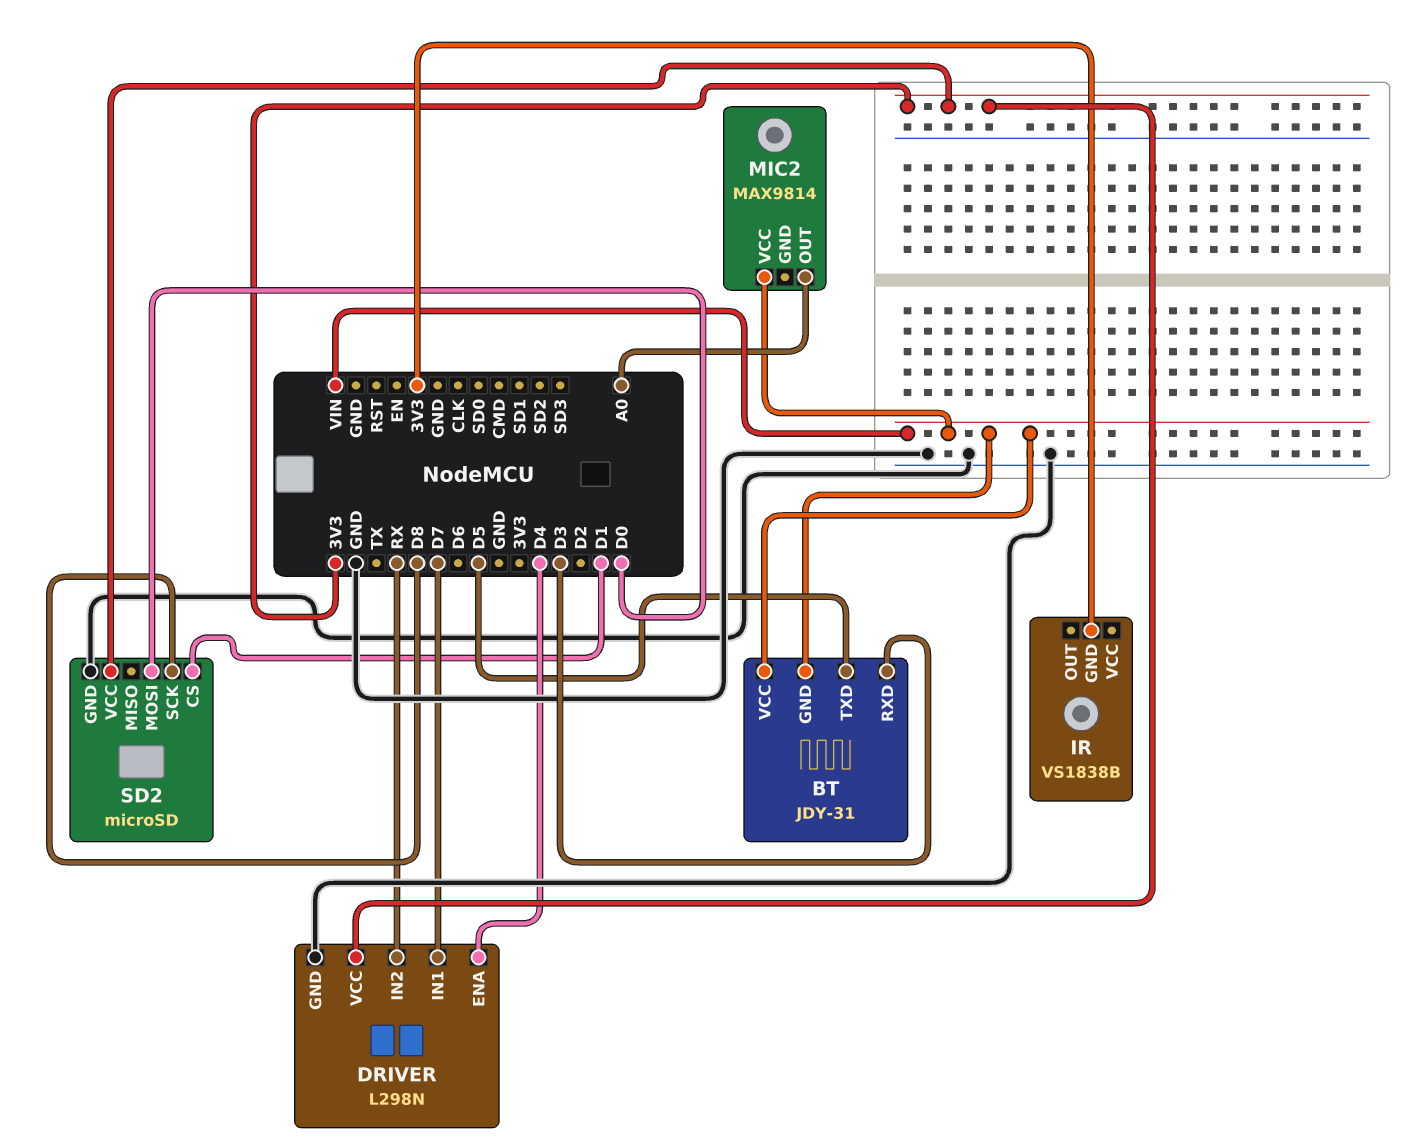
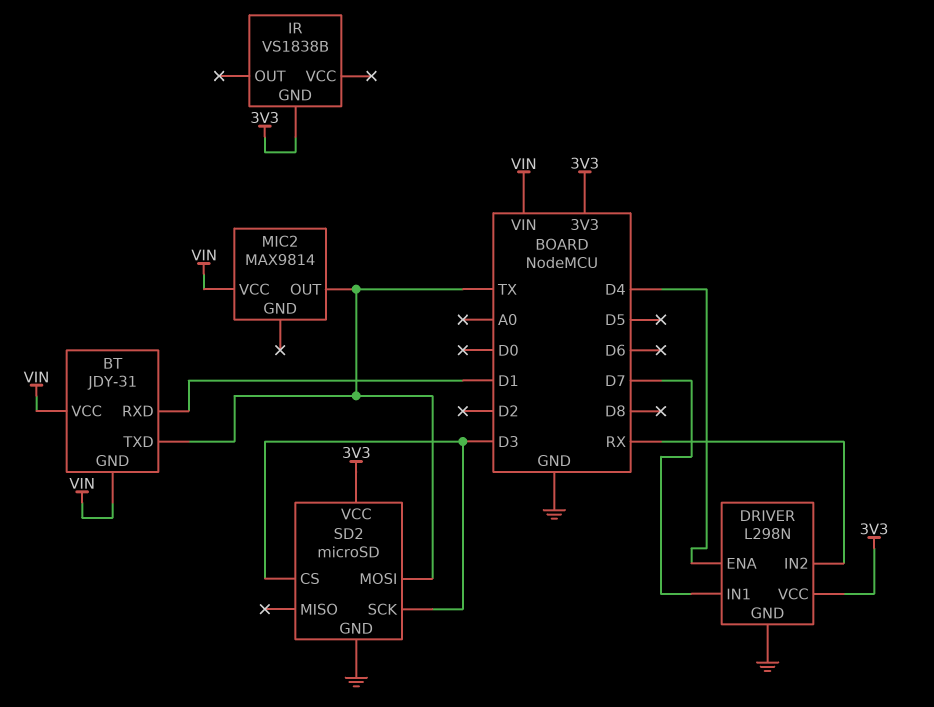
BT pin RXD: D3 -> D1
BT pin TXD: D5 -> TX
MIC2 pin OUT: A0 -> TX
SD2 pin CS: D1 -> D3
SD2 pin MOSI: D0 -> TX
SD2 pin SCK: D8 -> D3

